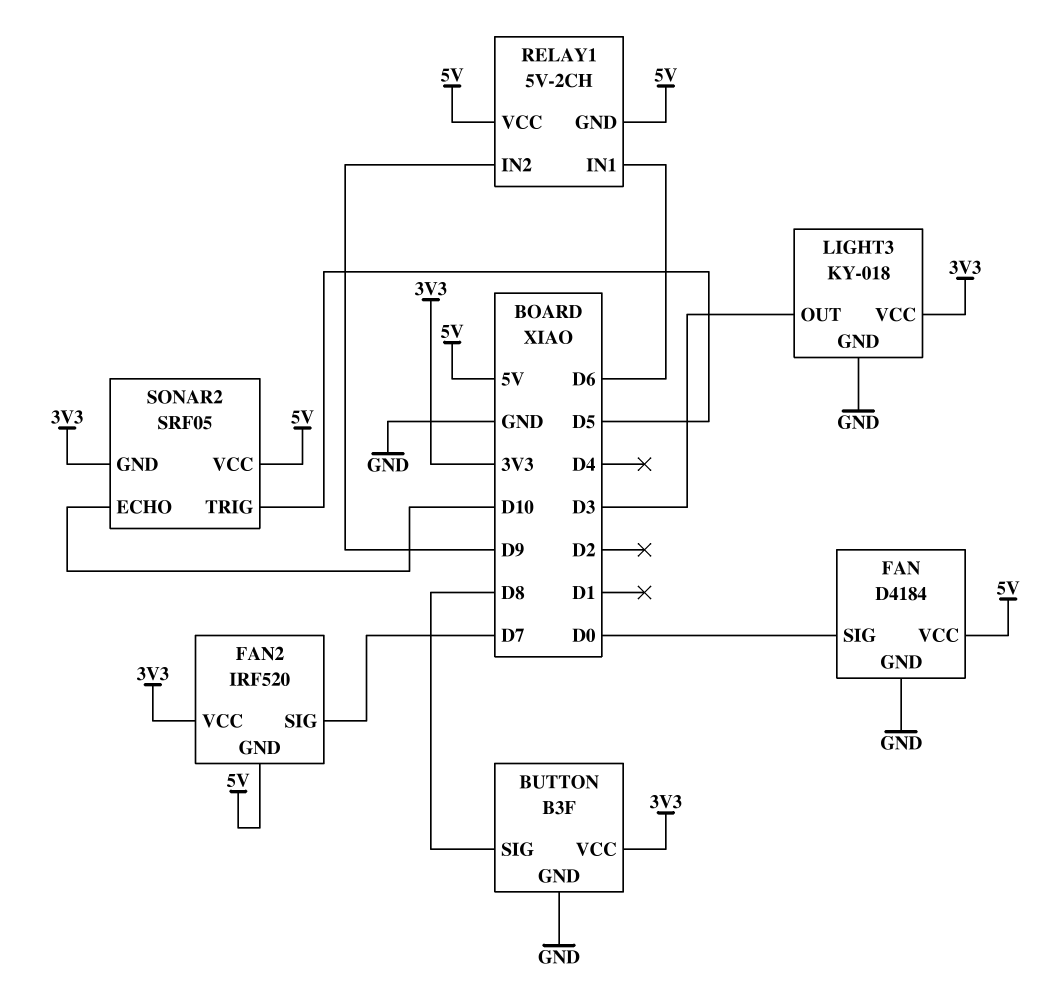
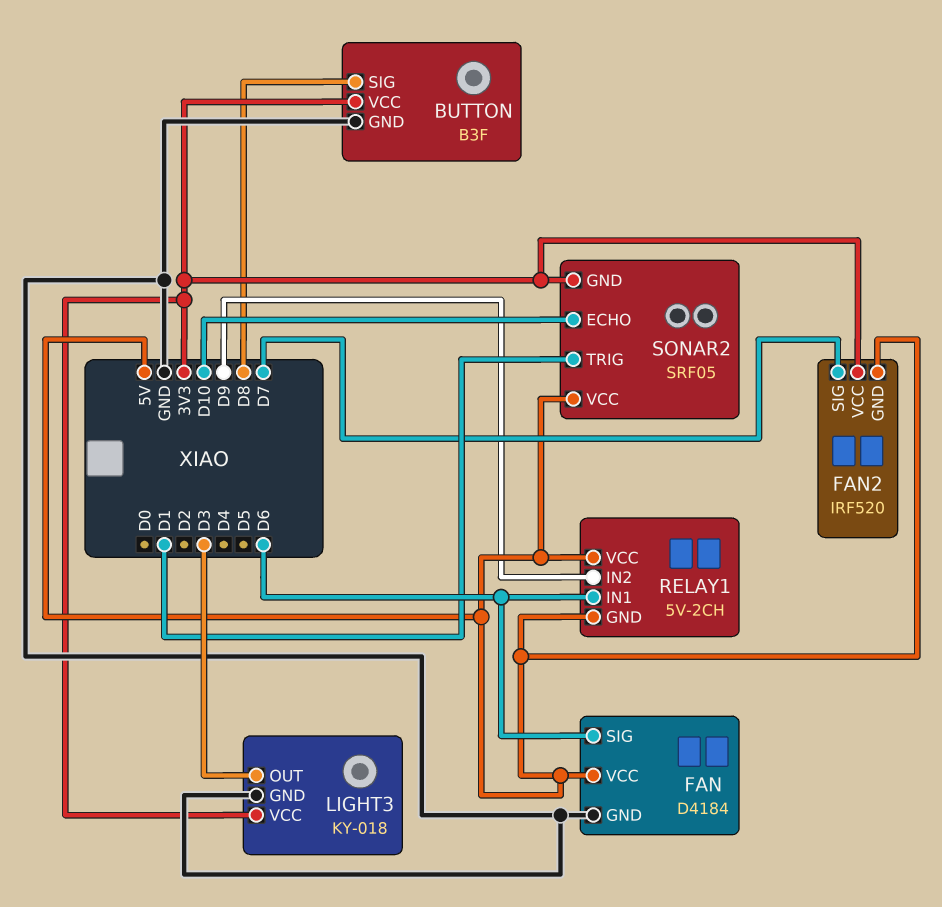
FAN pin SIG: D0 -> D6
SONAR2 pin TRIG: D5 -> D1

